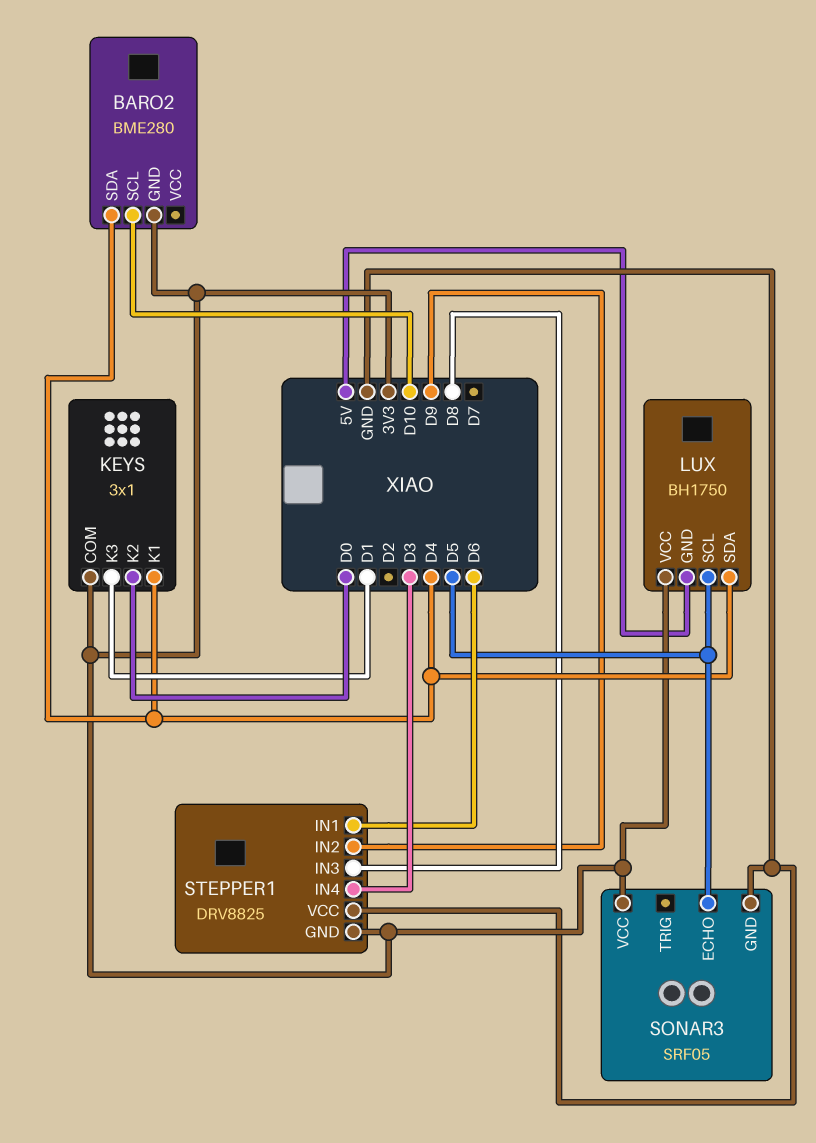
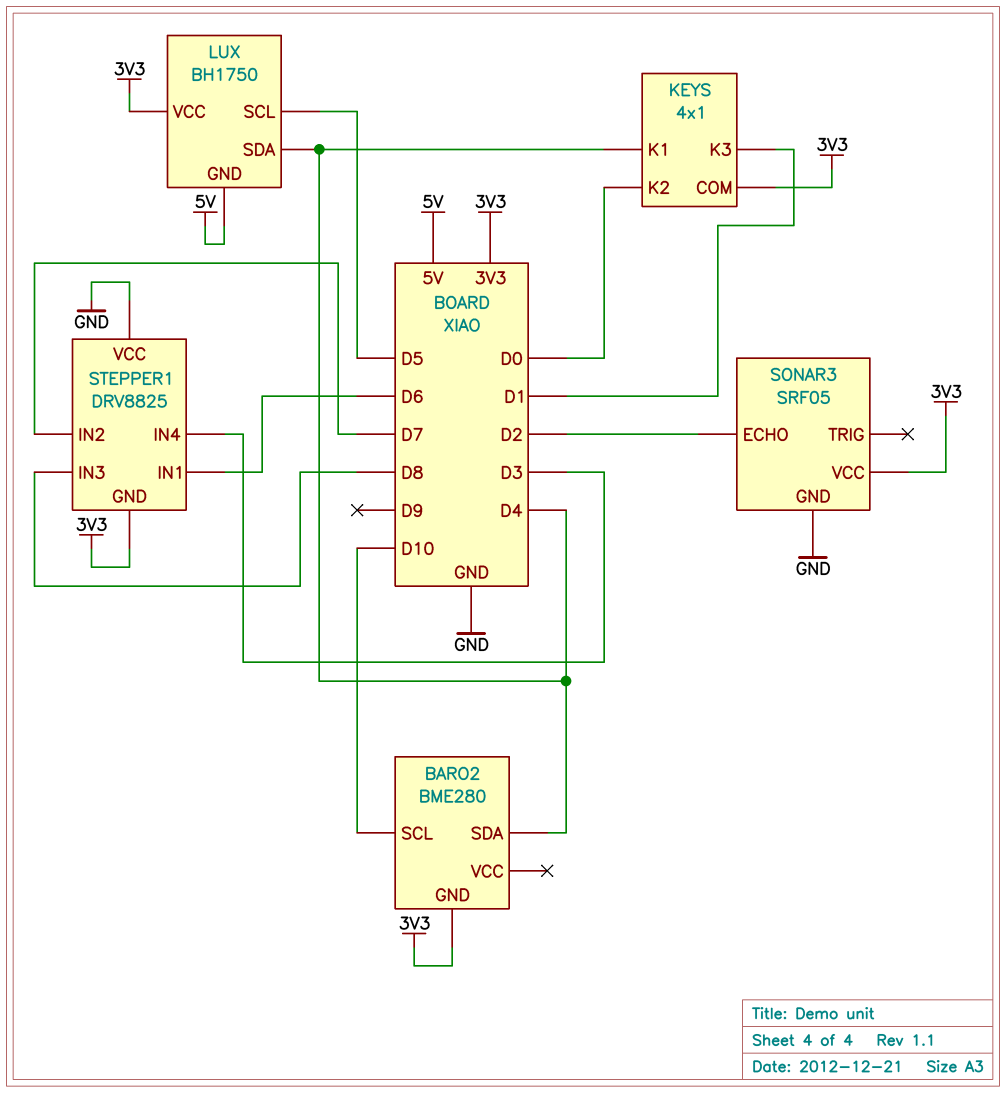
KEYS: 3x1 -> 4x1
SONAR3 pin ECHO: D5 -> D2
STEPPER1 pin IN2: D9 -> D7

